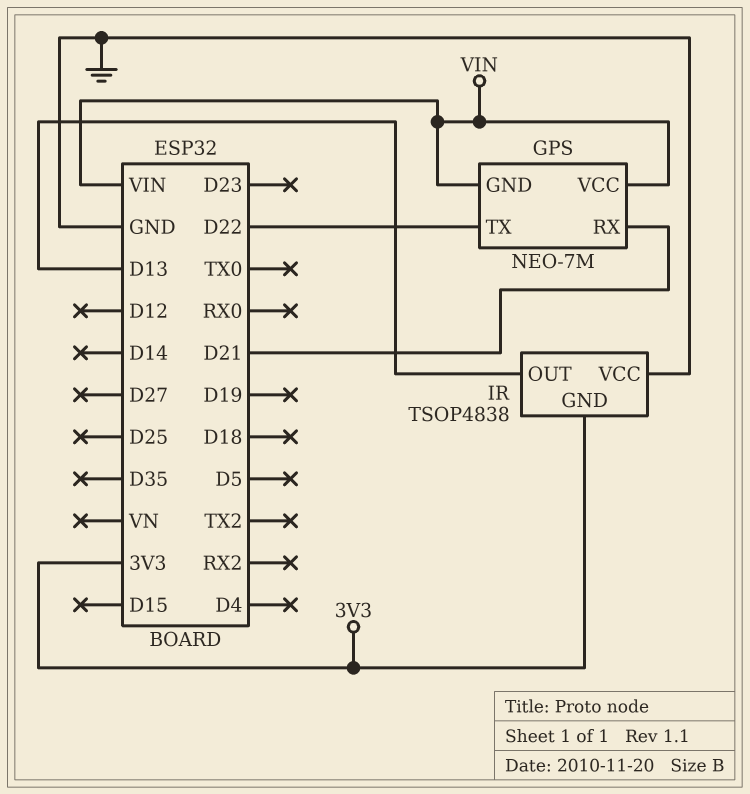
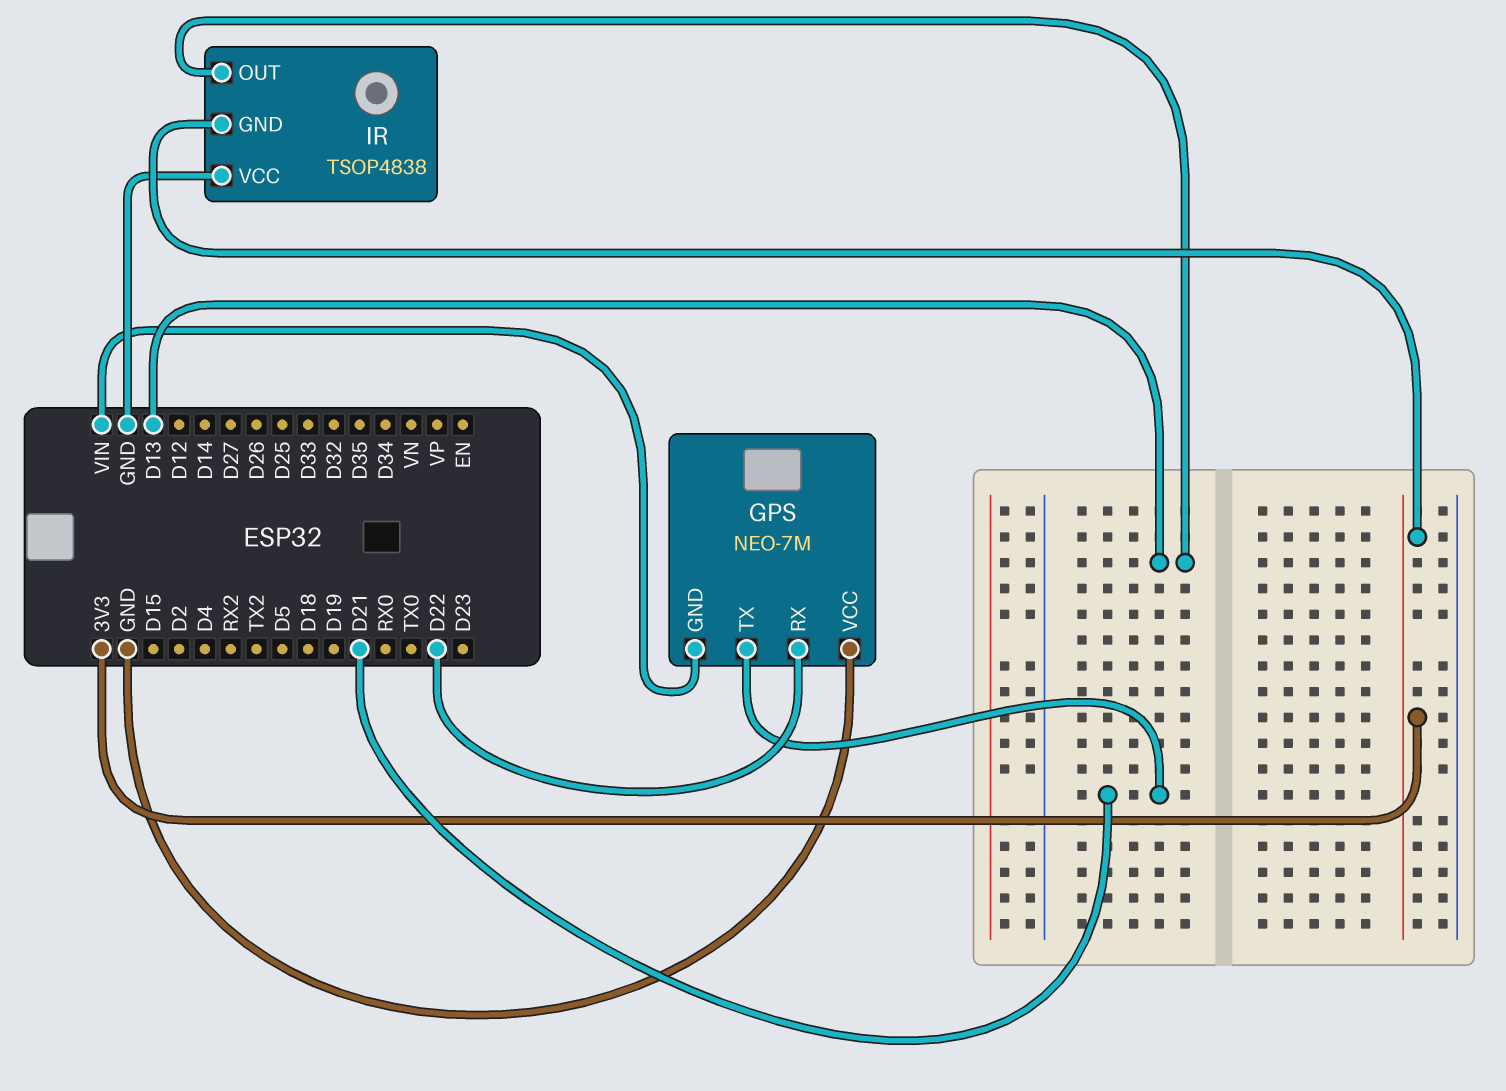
GPS pin RX: D21 -> D22
GPS pin TX: D22 -> D21
GPS pin VCC: VIN -> GND

